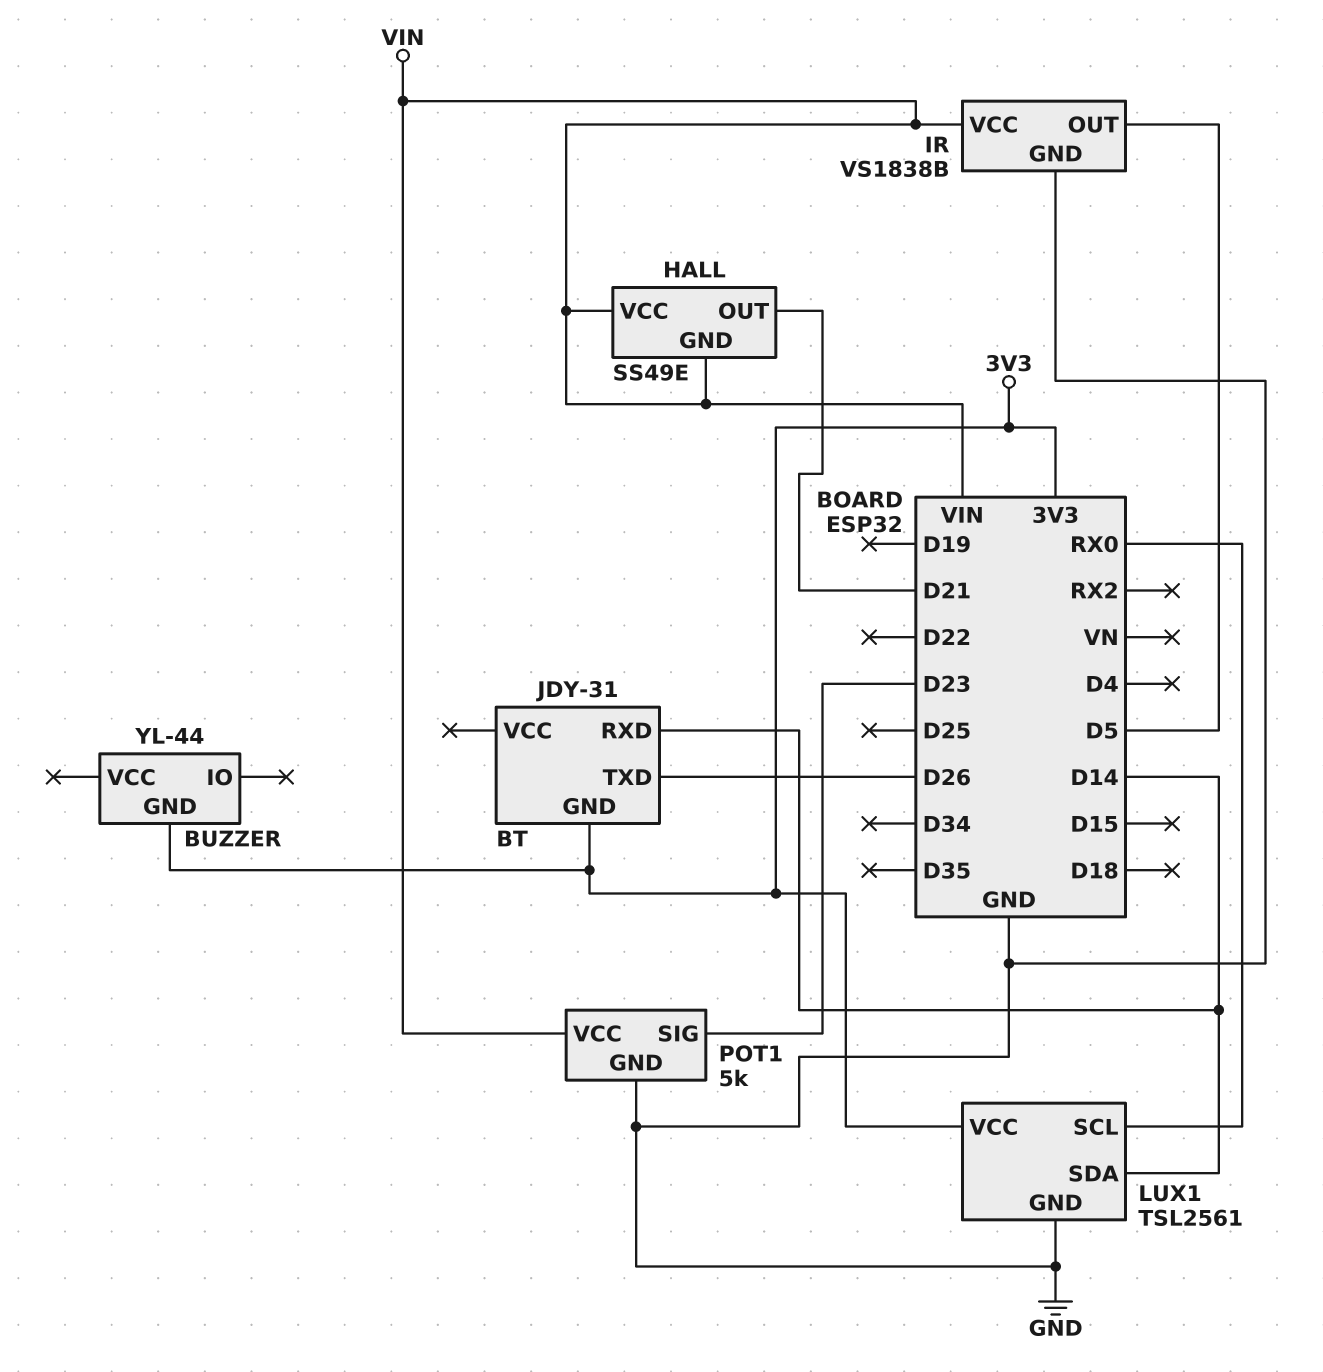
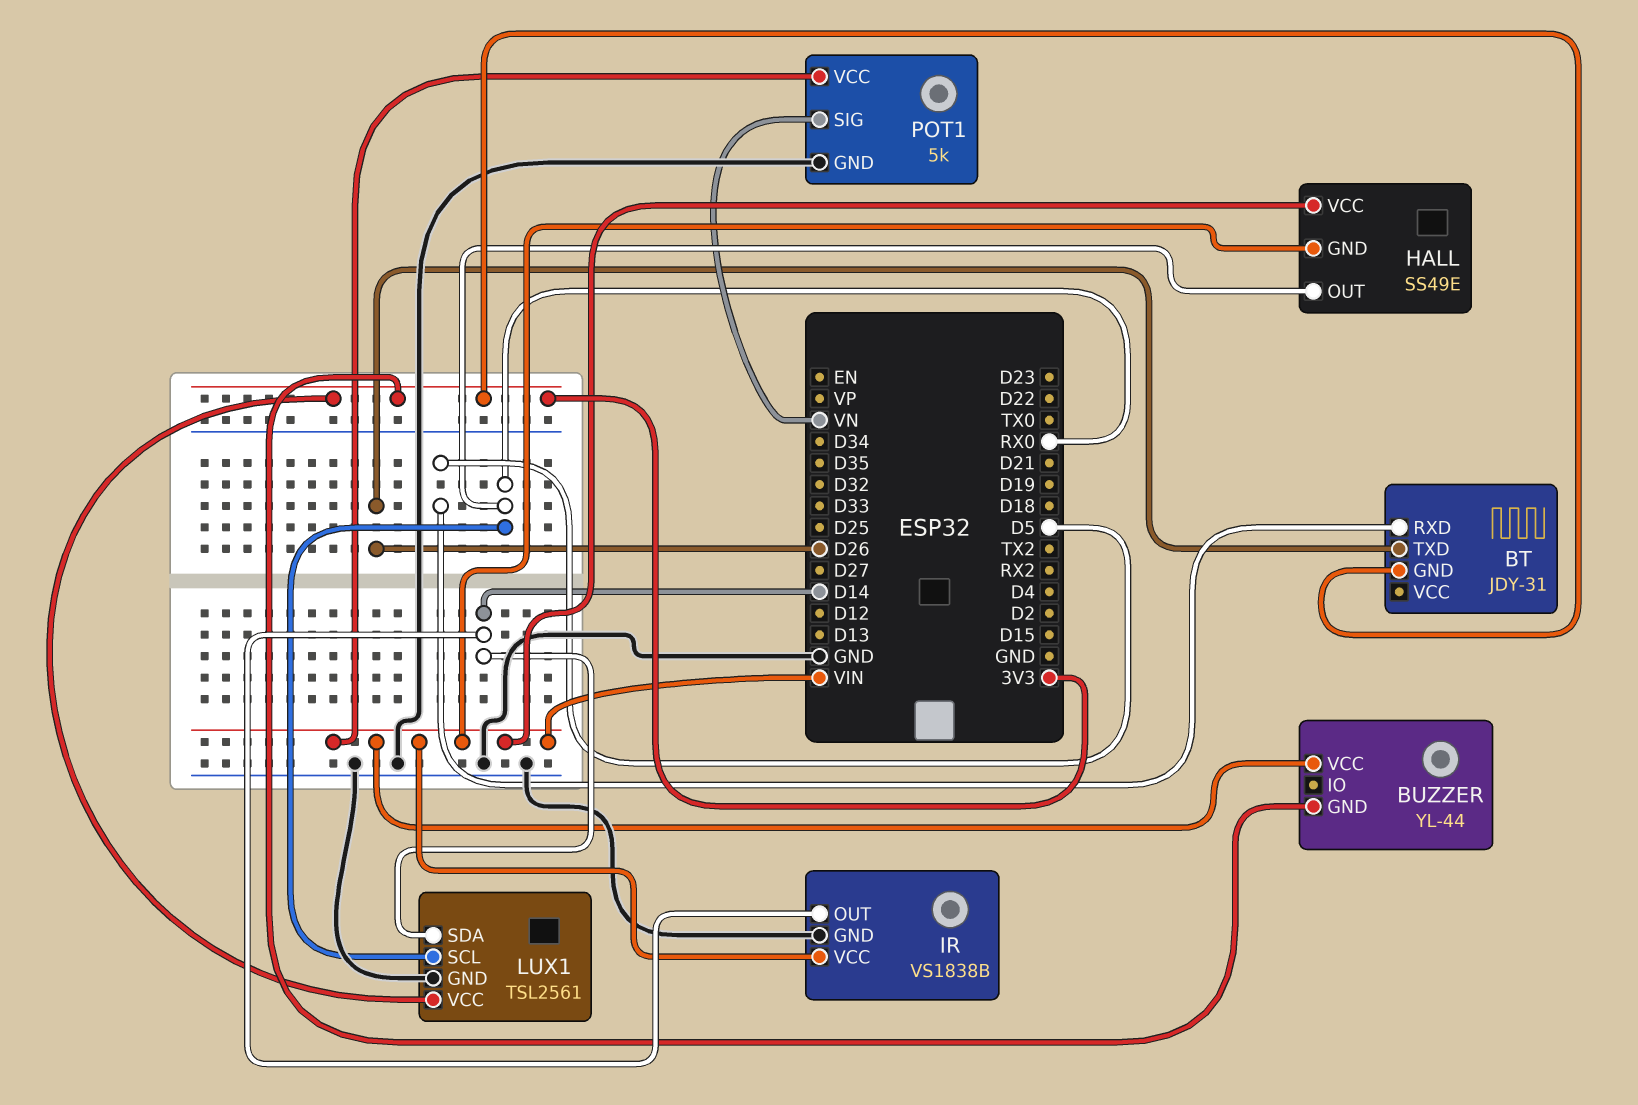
BT pin RXD: D14 -> D5
BUZZER pin VCC: none -> VIN
HALL pin OUT: D21 -> RX0
IR pin OUT: D5 -> D14
POT1 pin SIG: D23 -> VN

